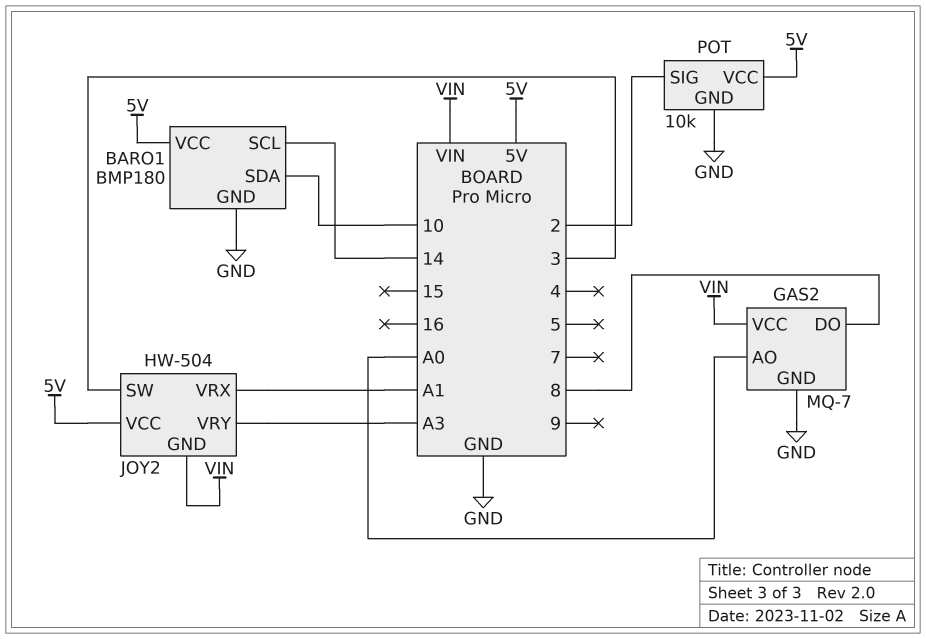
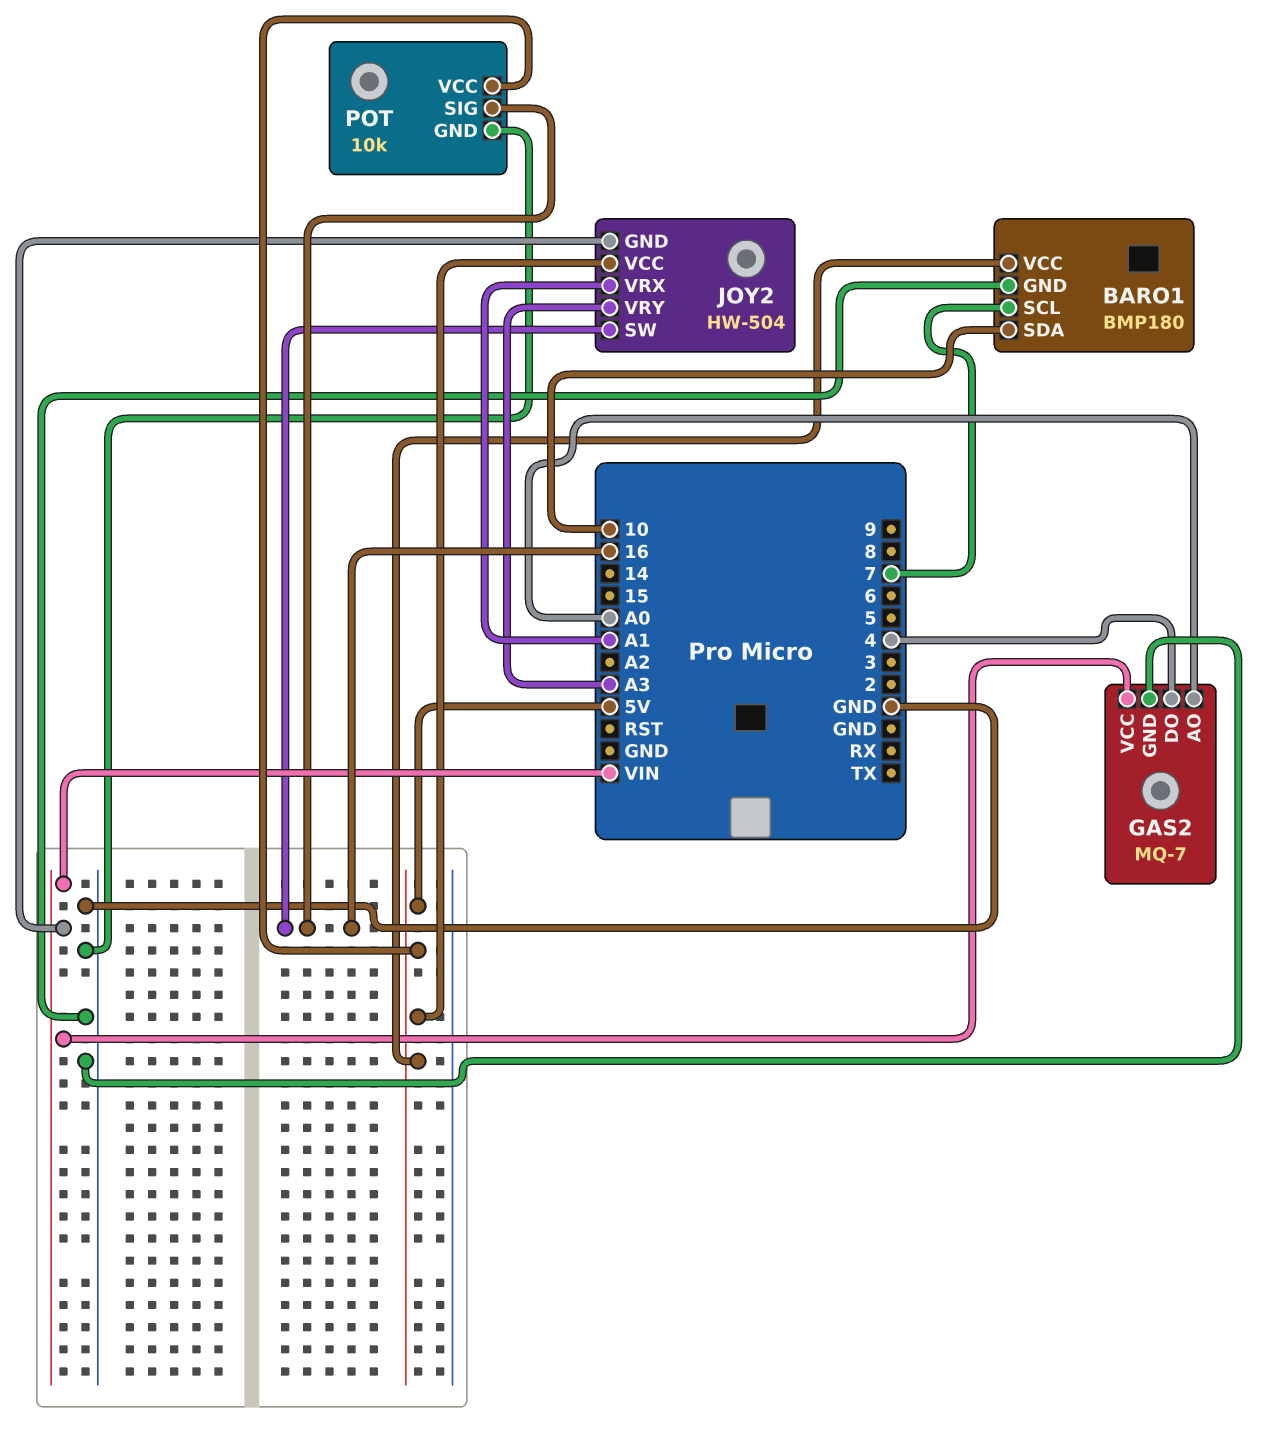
BARO1 pin SCL: 14 -> 7
GAS2 pin DO: 8 -> 4
JOY2 pin SW: 3 -> 16
POT pin SIG: 2 -> 16

